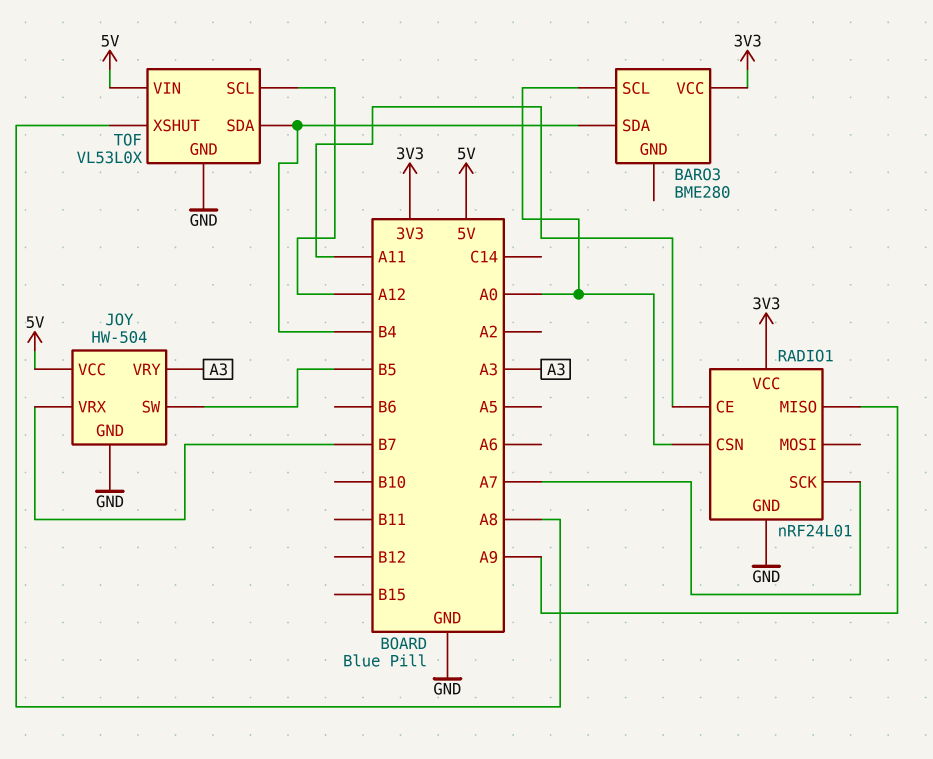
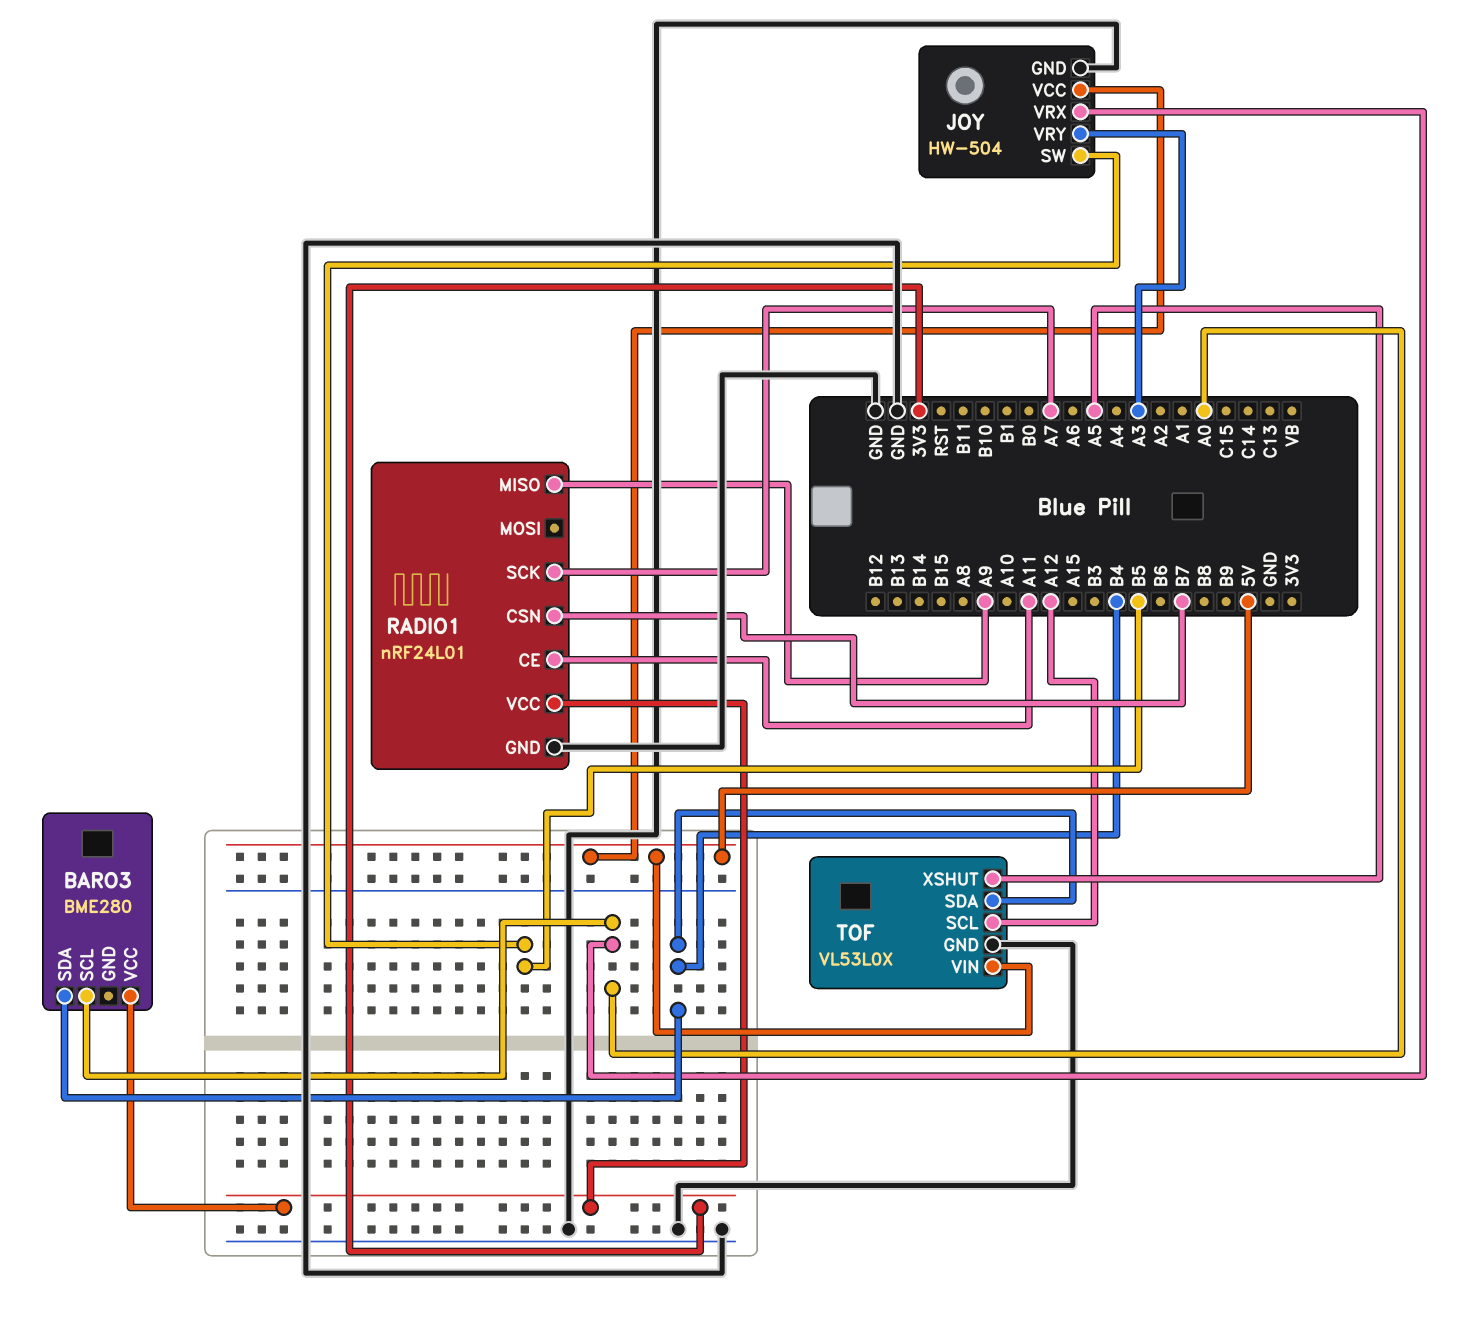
JOY pin VRX: B7 -> A0
RADIO1 pin CSN: A0 -> B7
TOF pin XSHUT: A8 -> A5

